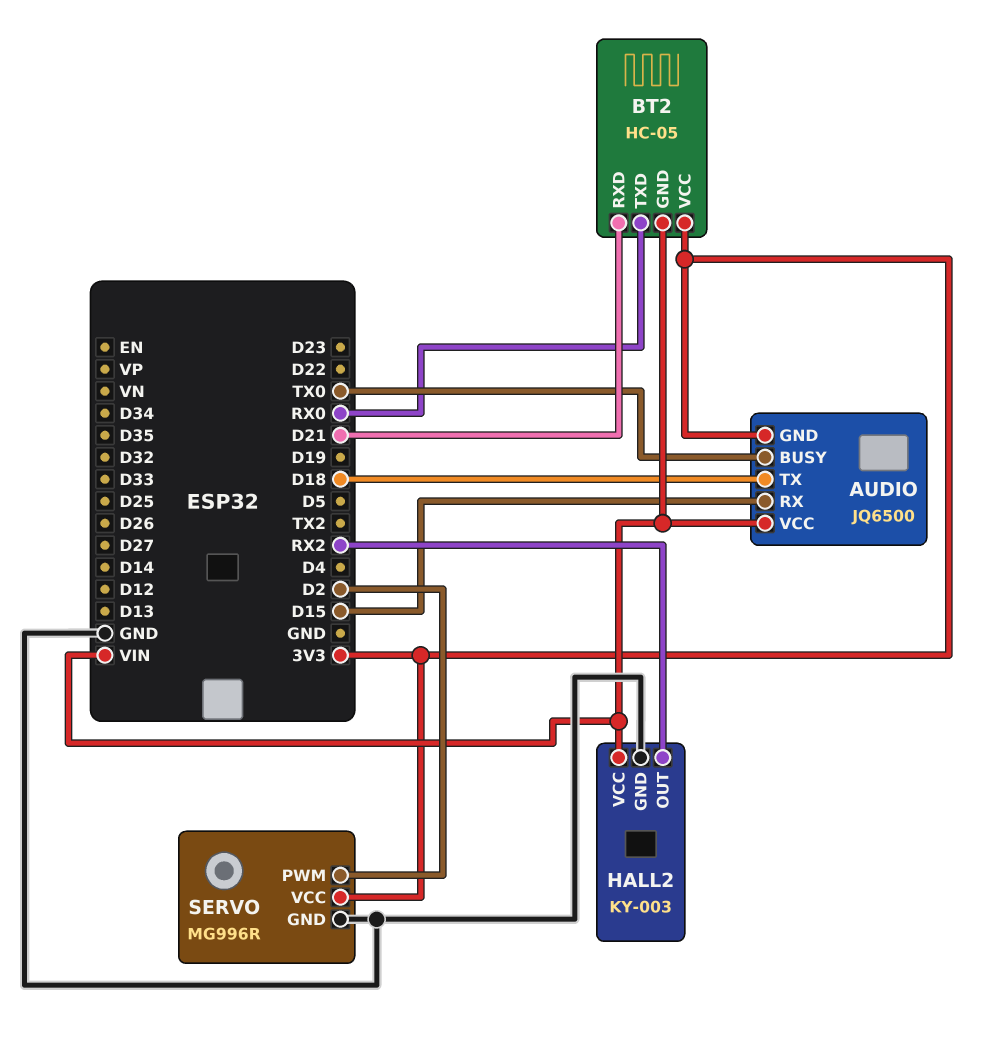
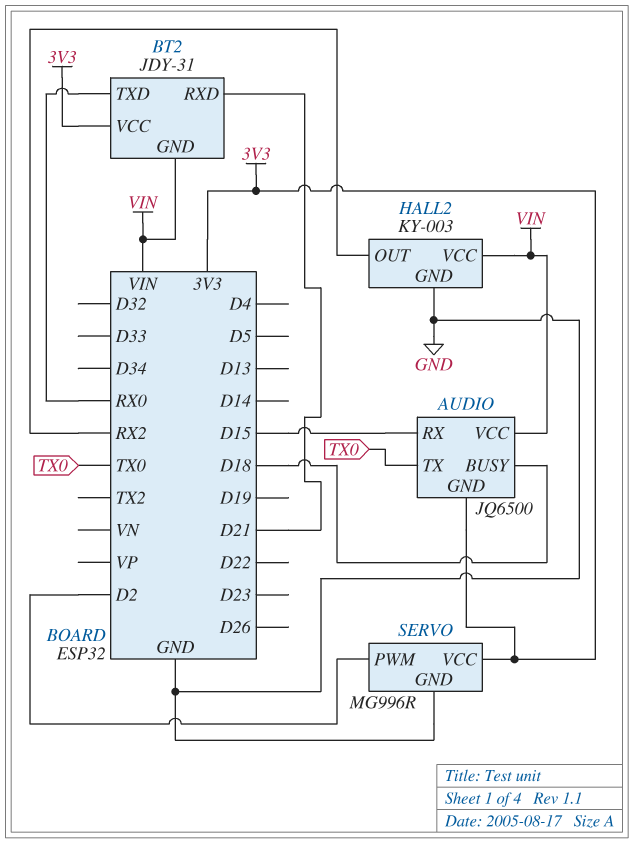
AUDIO pin BUSY: TX0 -> D18
AUDIO pin TX: D18 -> TX0
BT2: HC-05 -> JDY-31

